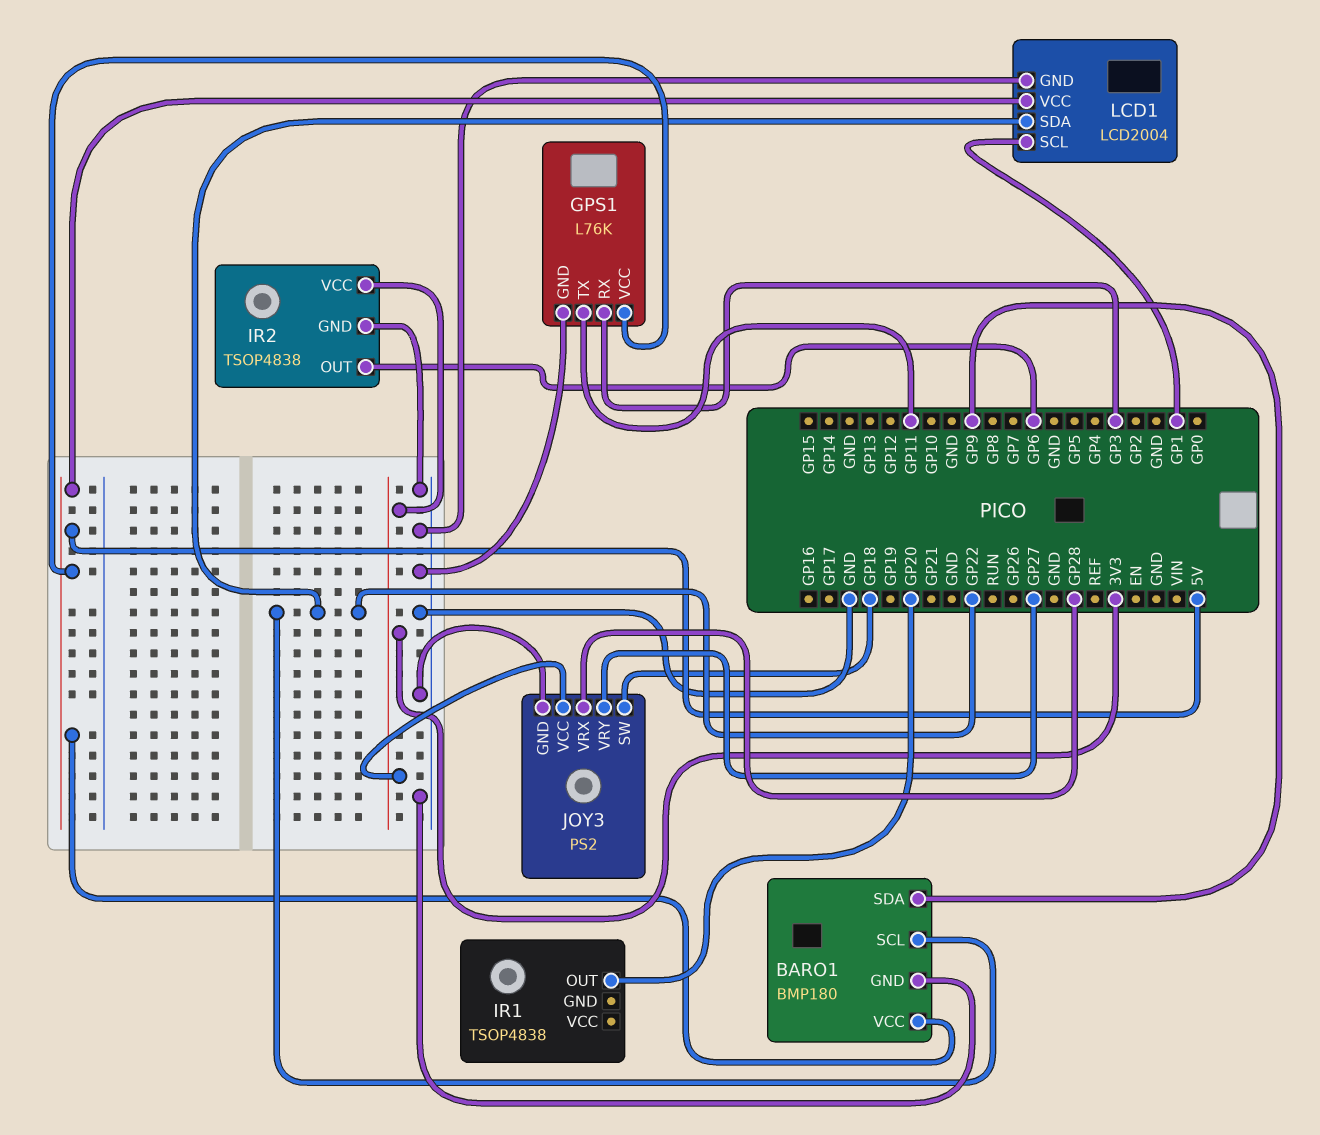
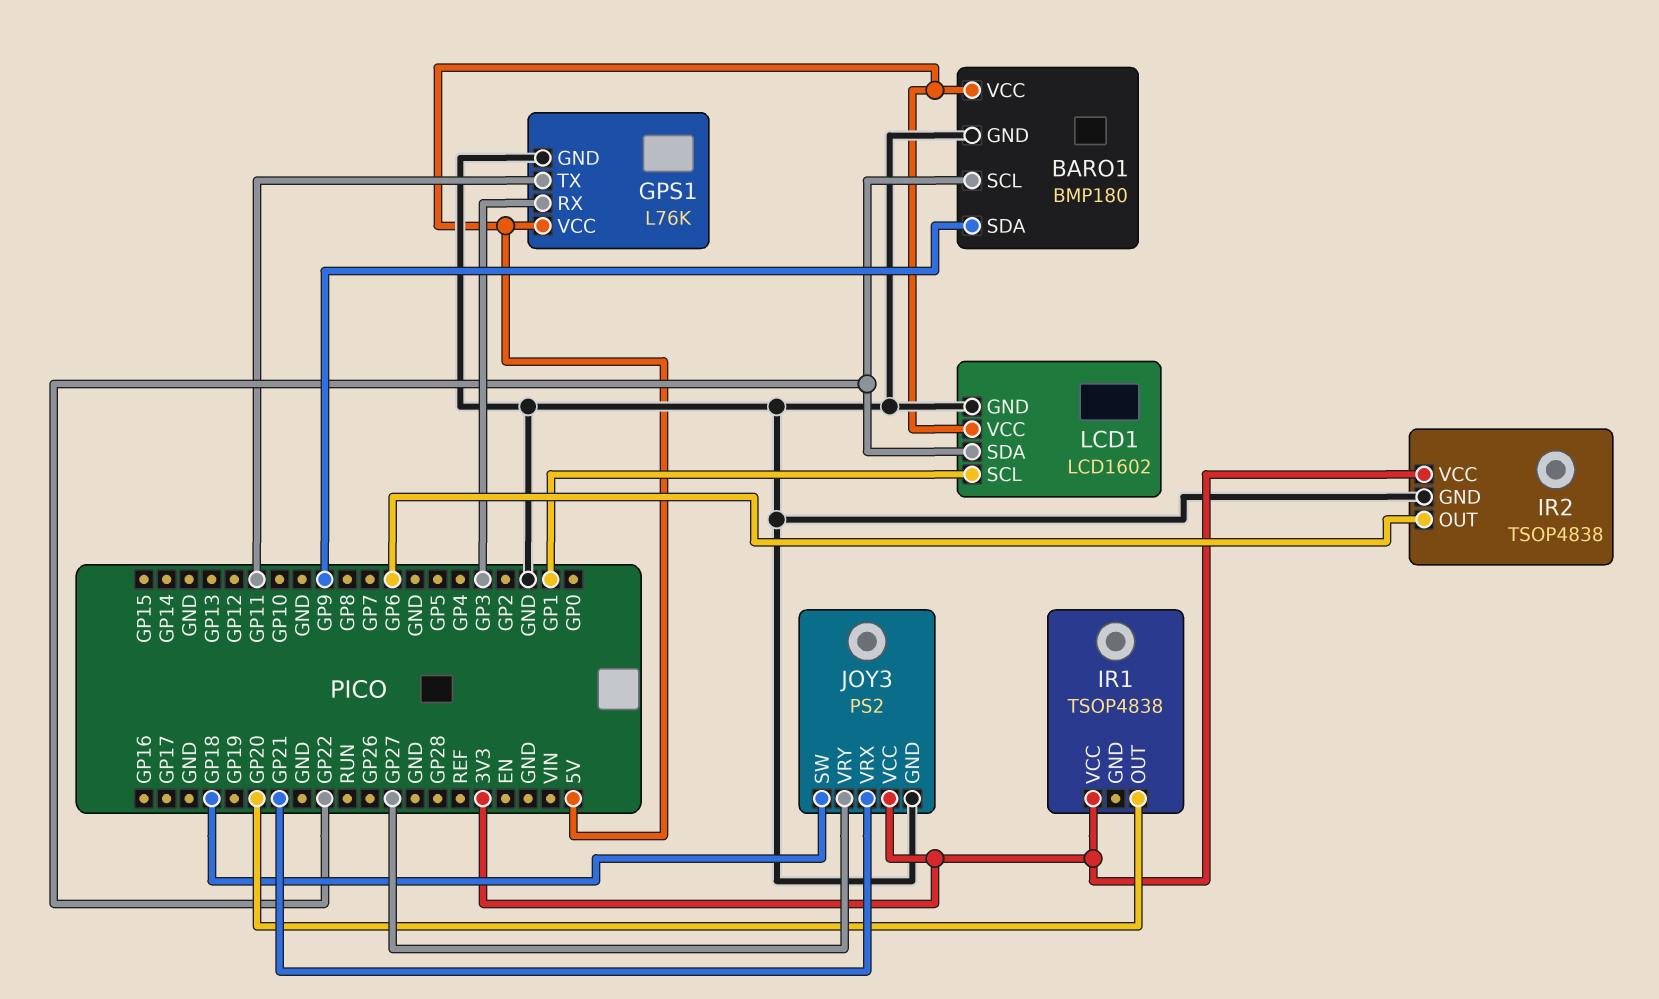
IR1 pin VCC: none -> 3V3
JOY3 pin VRX: GP28 -> GP21
LCD1: LCD2004 -> LCD1602

